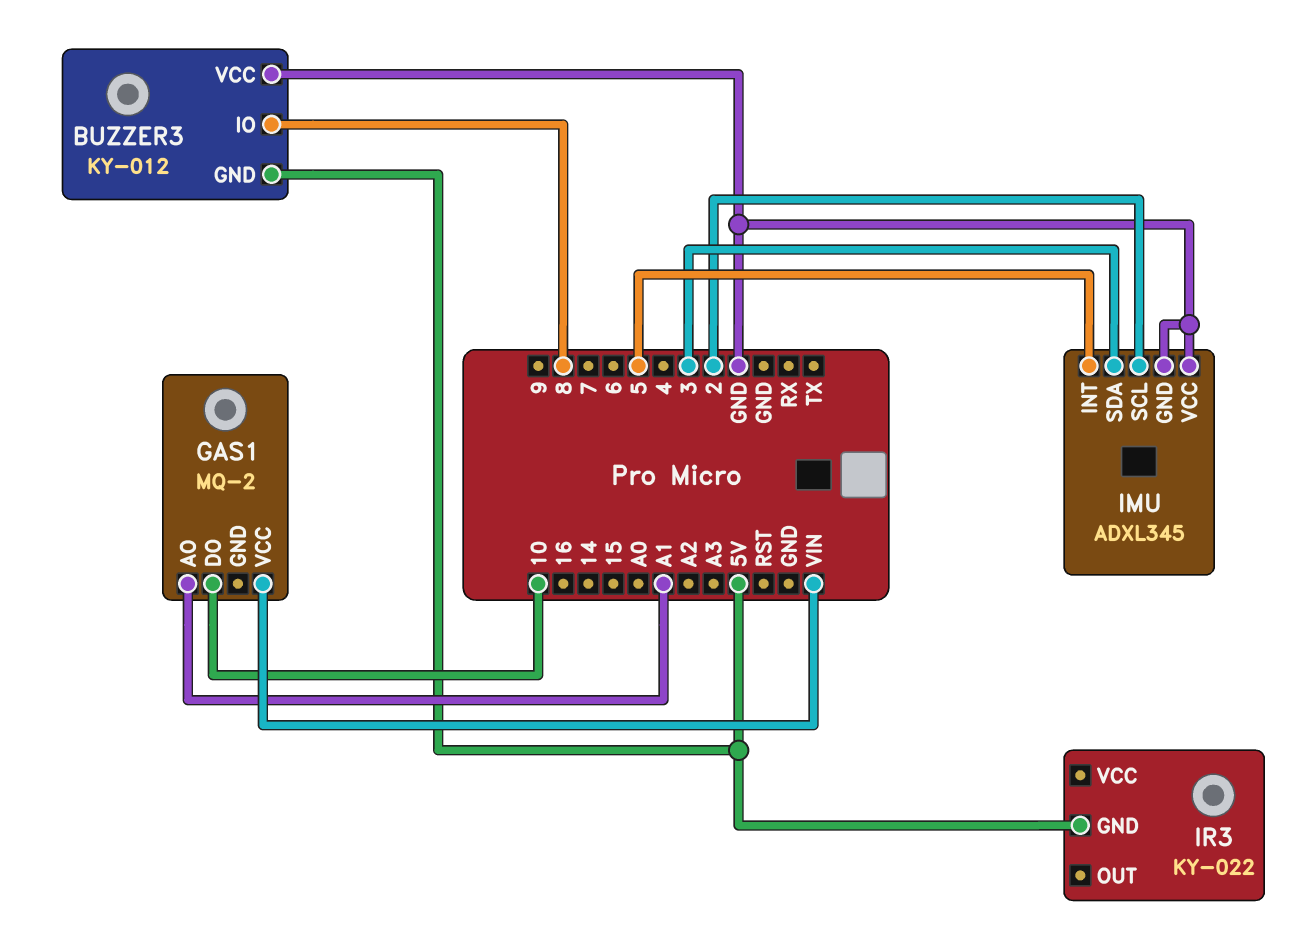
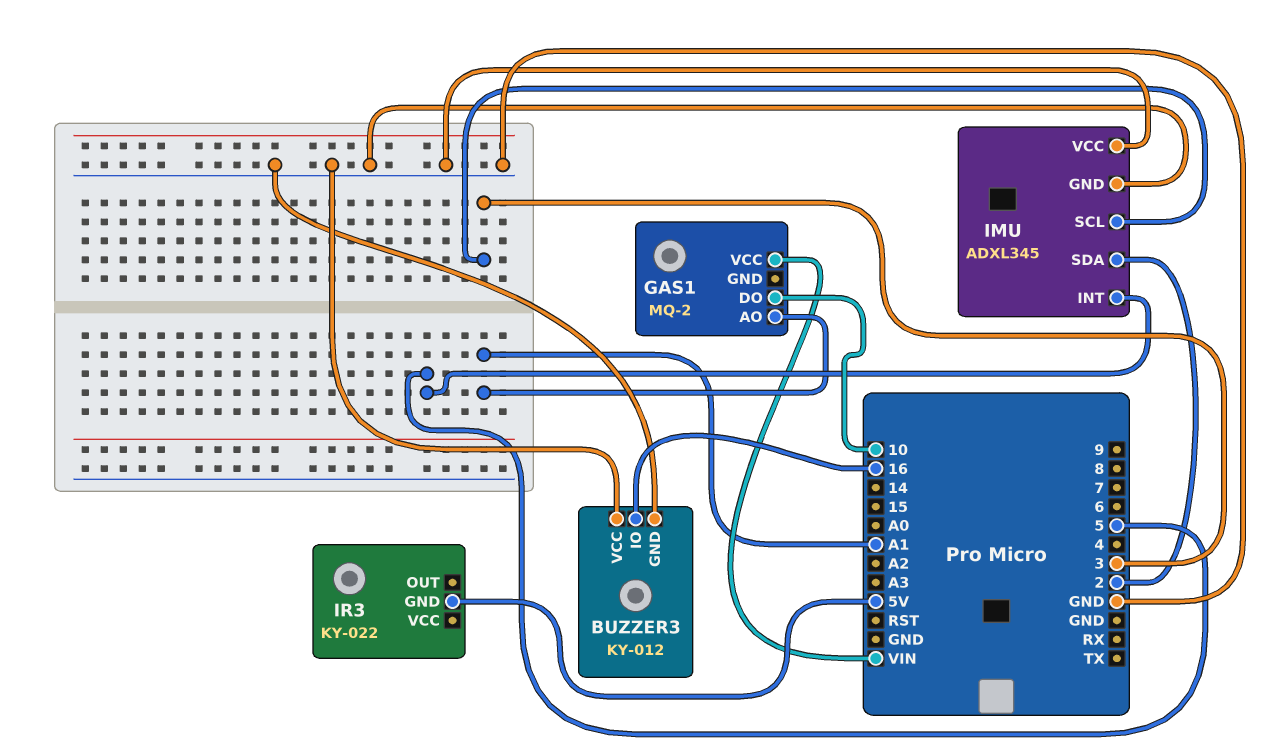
BUZZER3 pin GND: 5V -> GND
BUZZER3 pin IO: 8 -> 16
IMU pin SCL: 2 -> 3
IMU pin SDA: 3 -> 2

